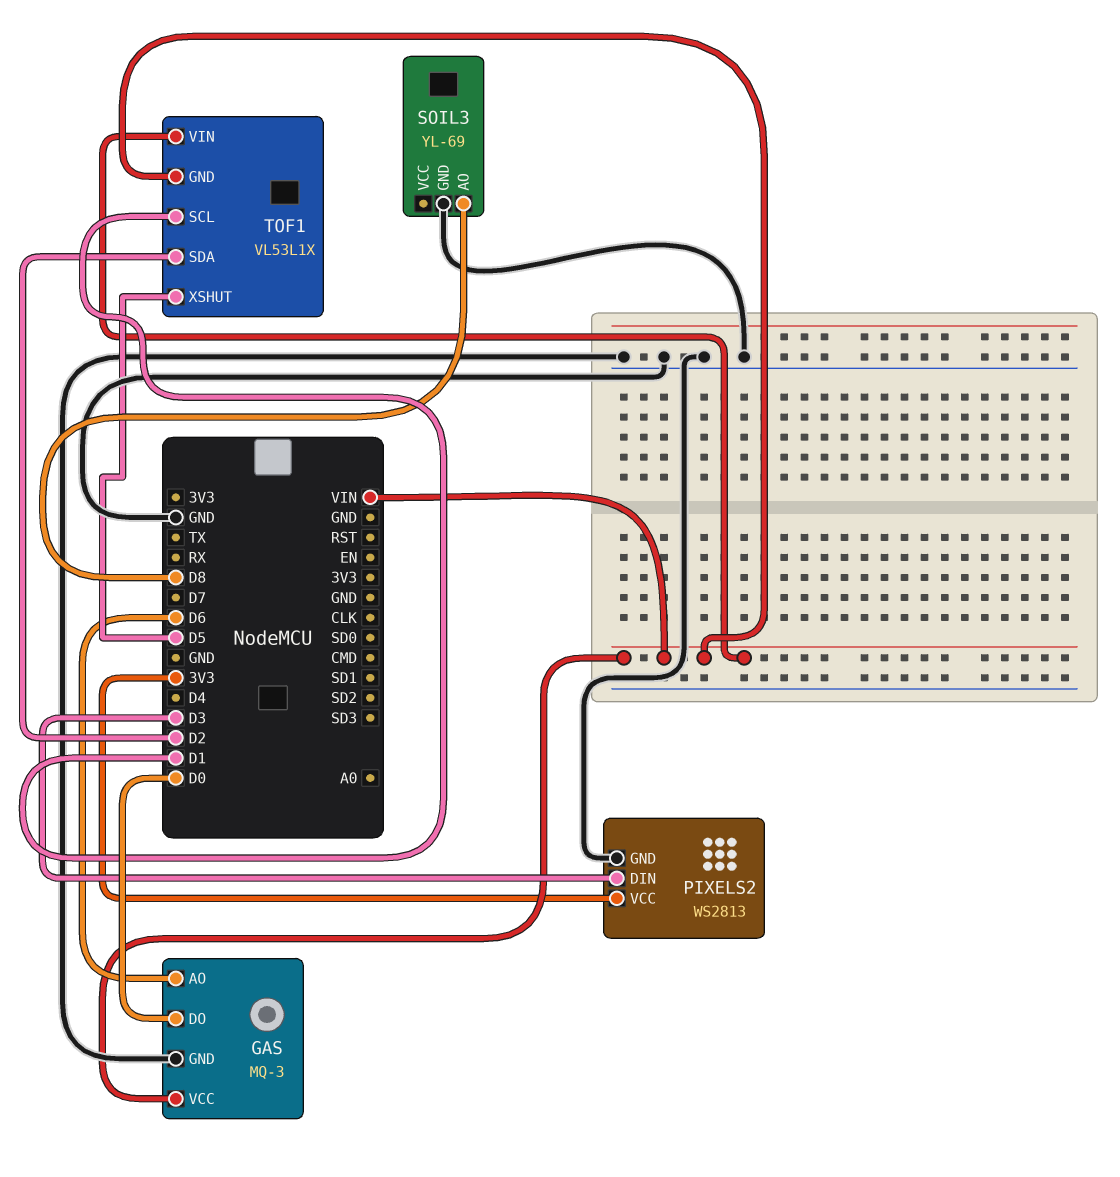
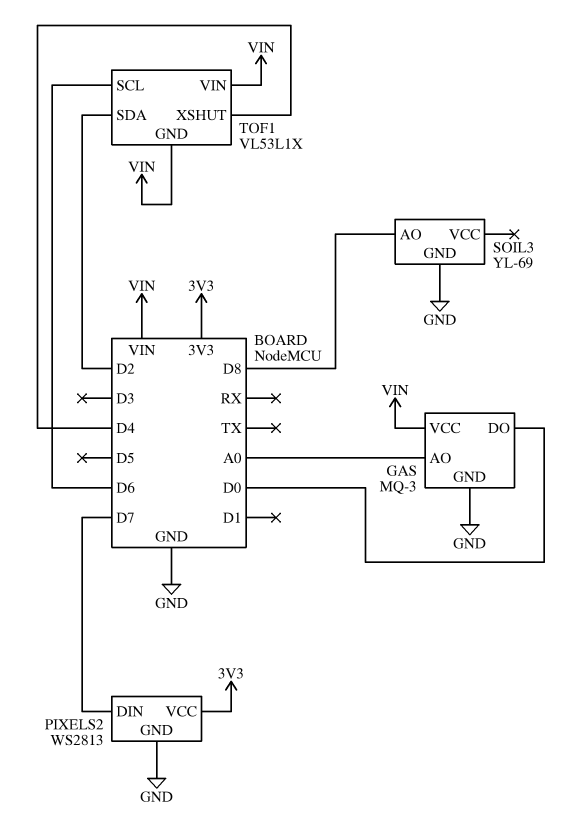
GAS pin AO: D6 -> A0
PIXELS2 pin DIN: D3 -> D7
TOF1 pin SCL: D1 -> D6
TOF1 pin XSHUT: D5 -> D4

